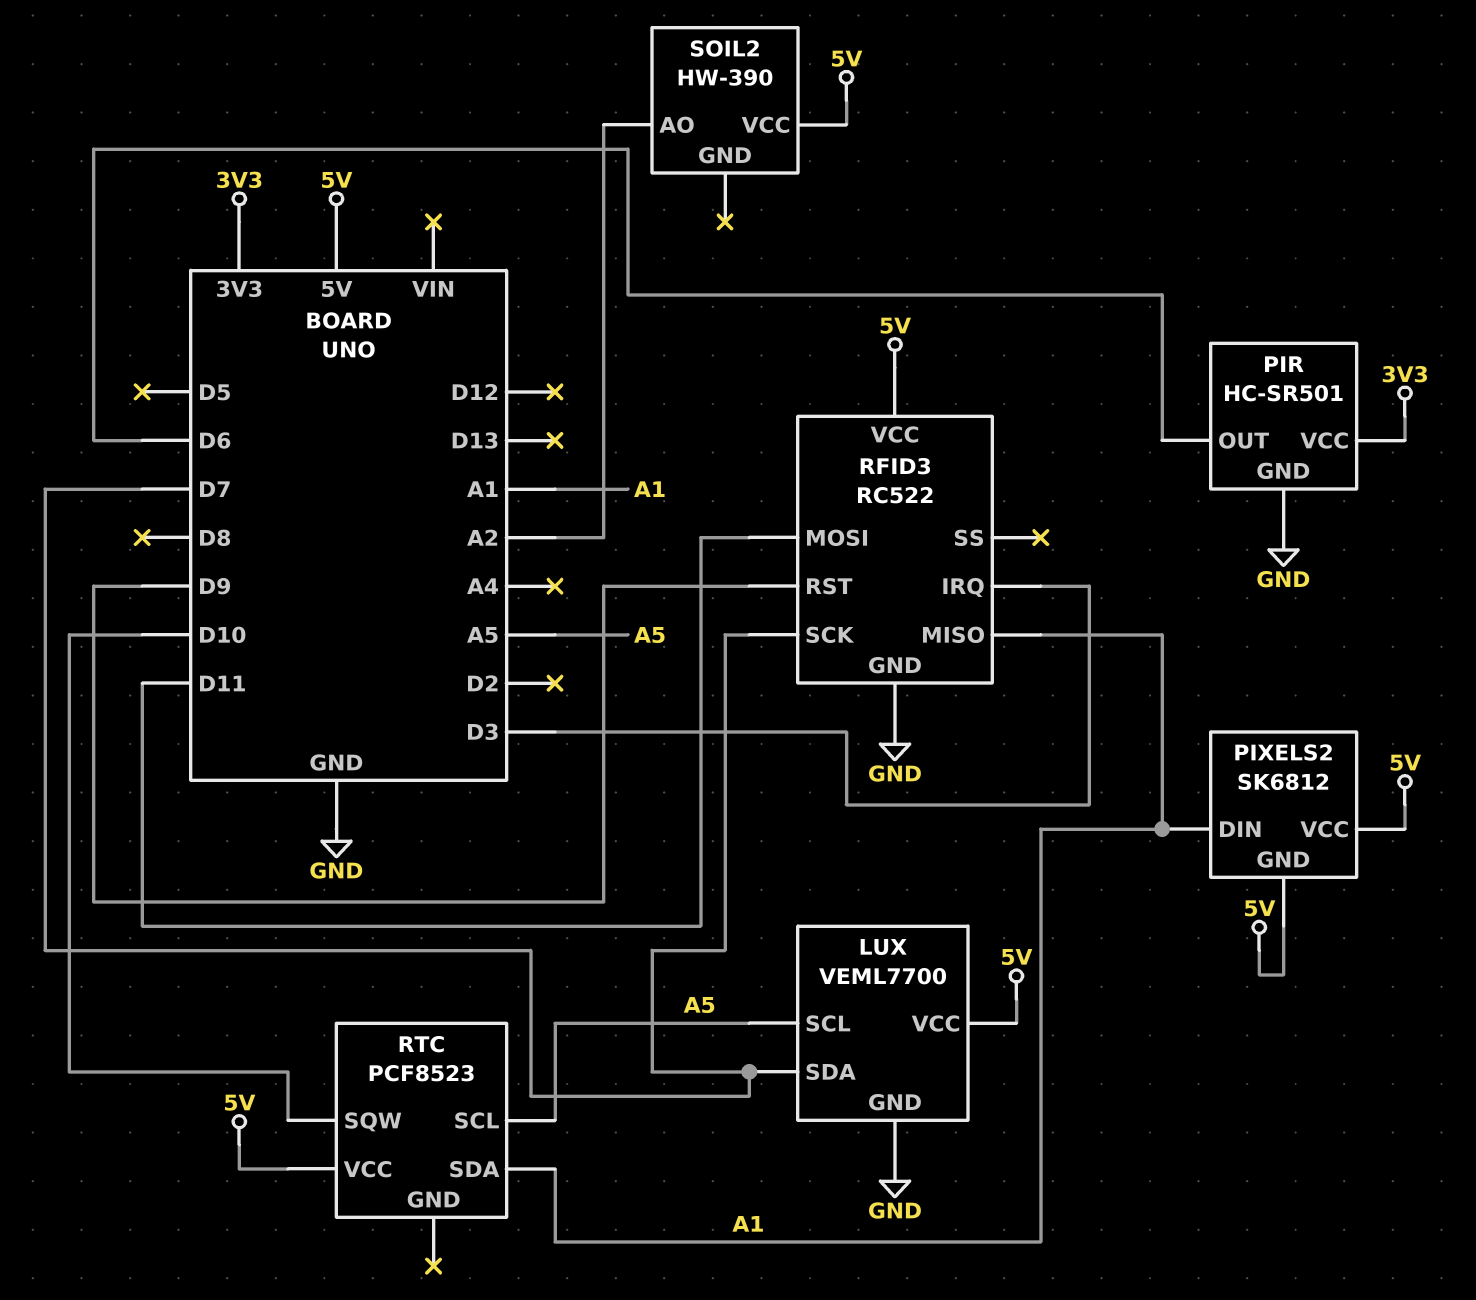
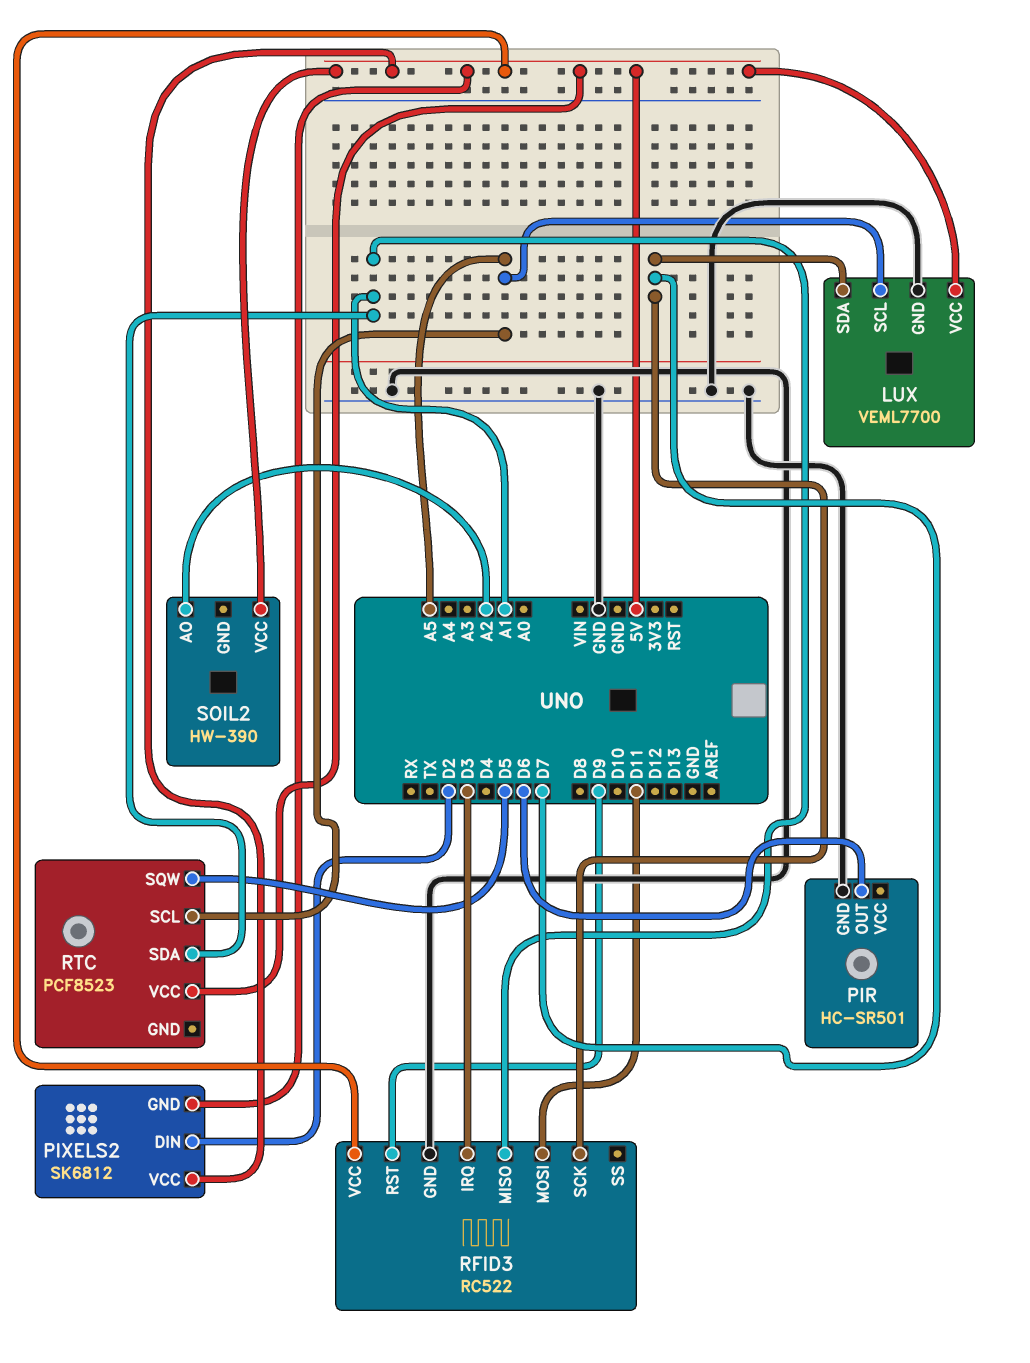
PIR pin VCC: 3V3 -> none
PIXELS2 pin DIN: A1 -> D2
RTC pin SQW: D10 -> D5

